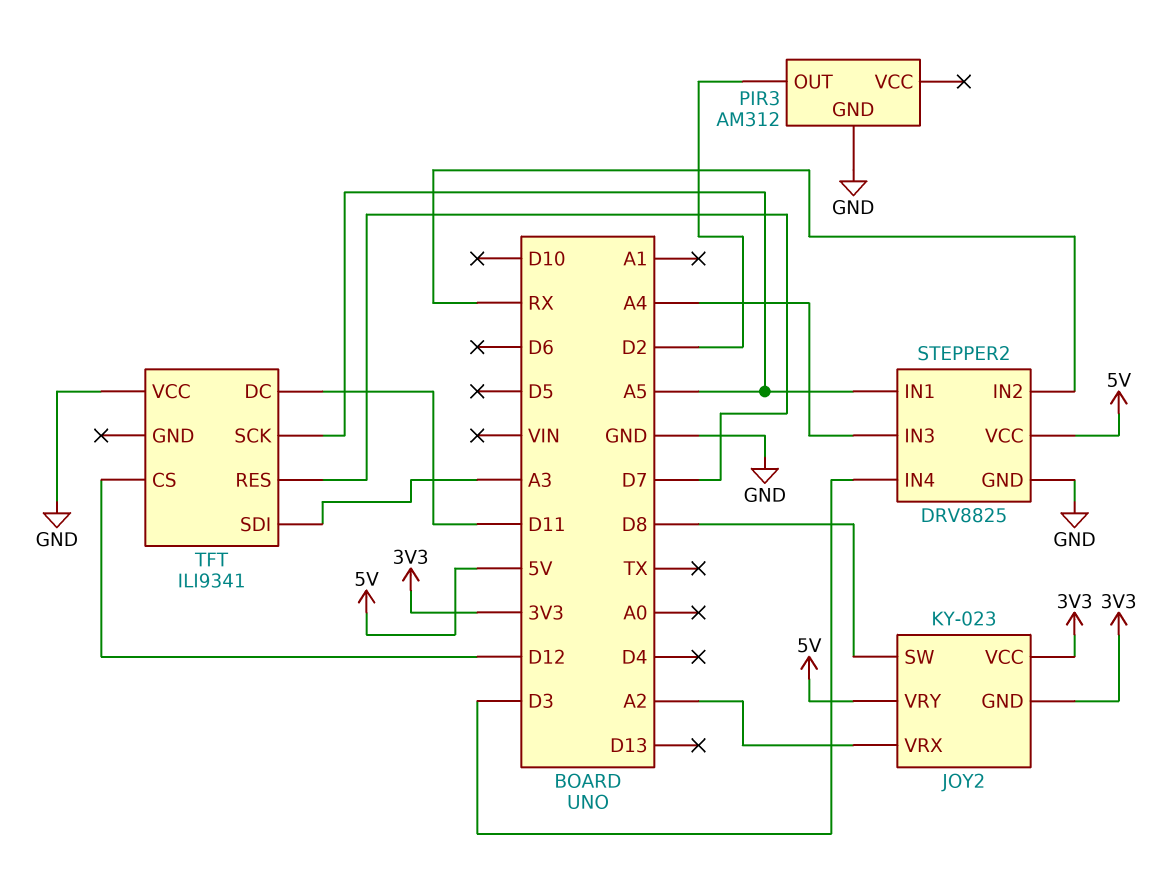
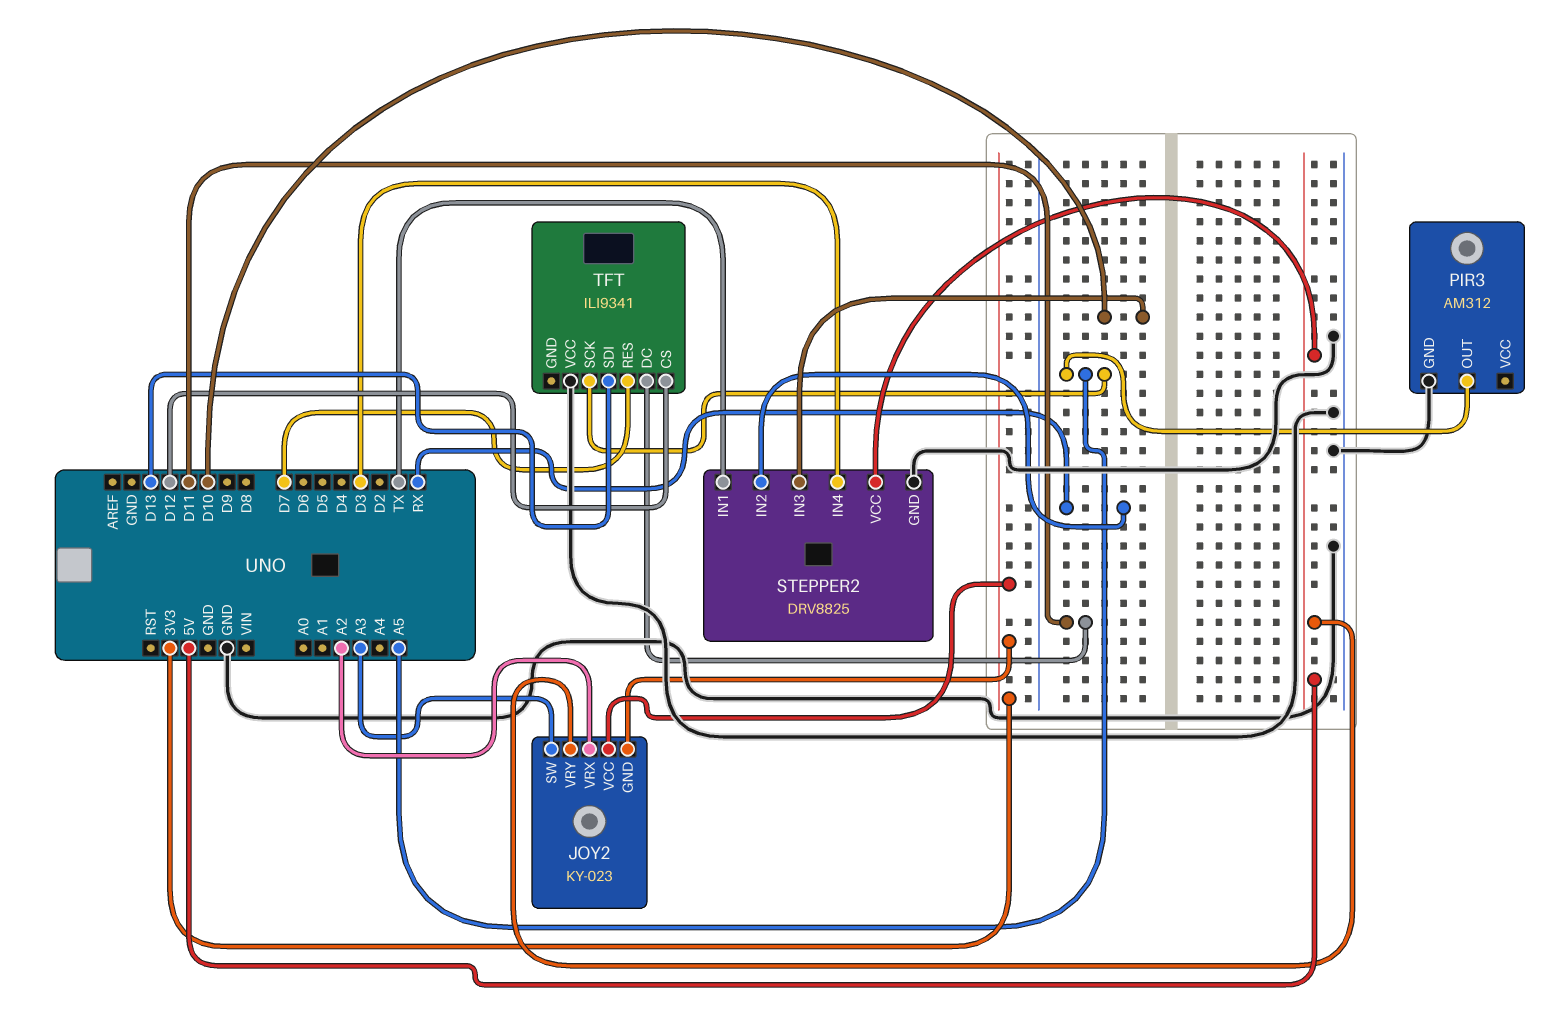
JOY2 pin SW: D8 -> A3
PIR3 pin OUT: D2 -> A5
STEPPER2 pin IN1: A5 -> TX
STEPPER2 pin IN3: A4 -> D10
TFT pin SDI: A3 -> D13

